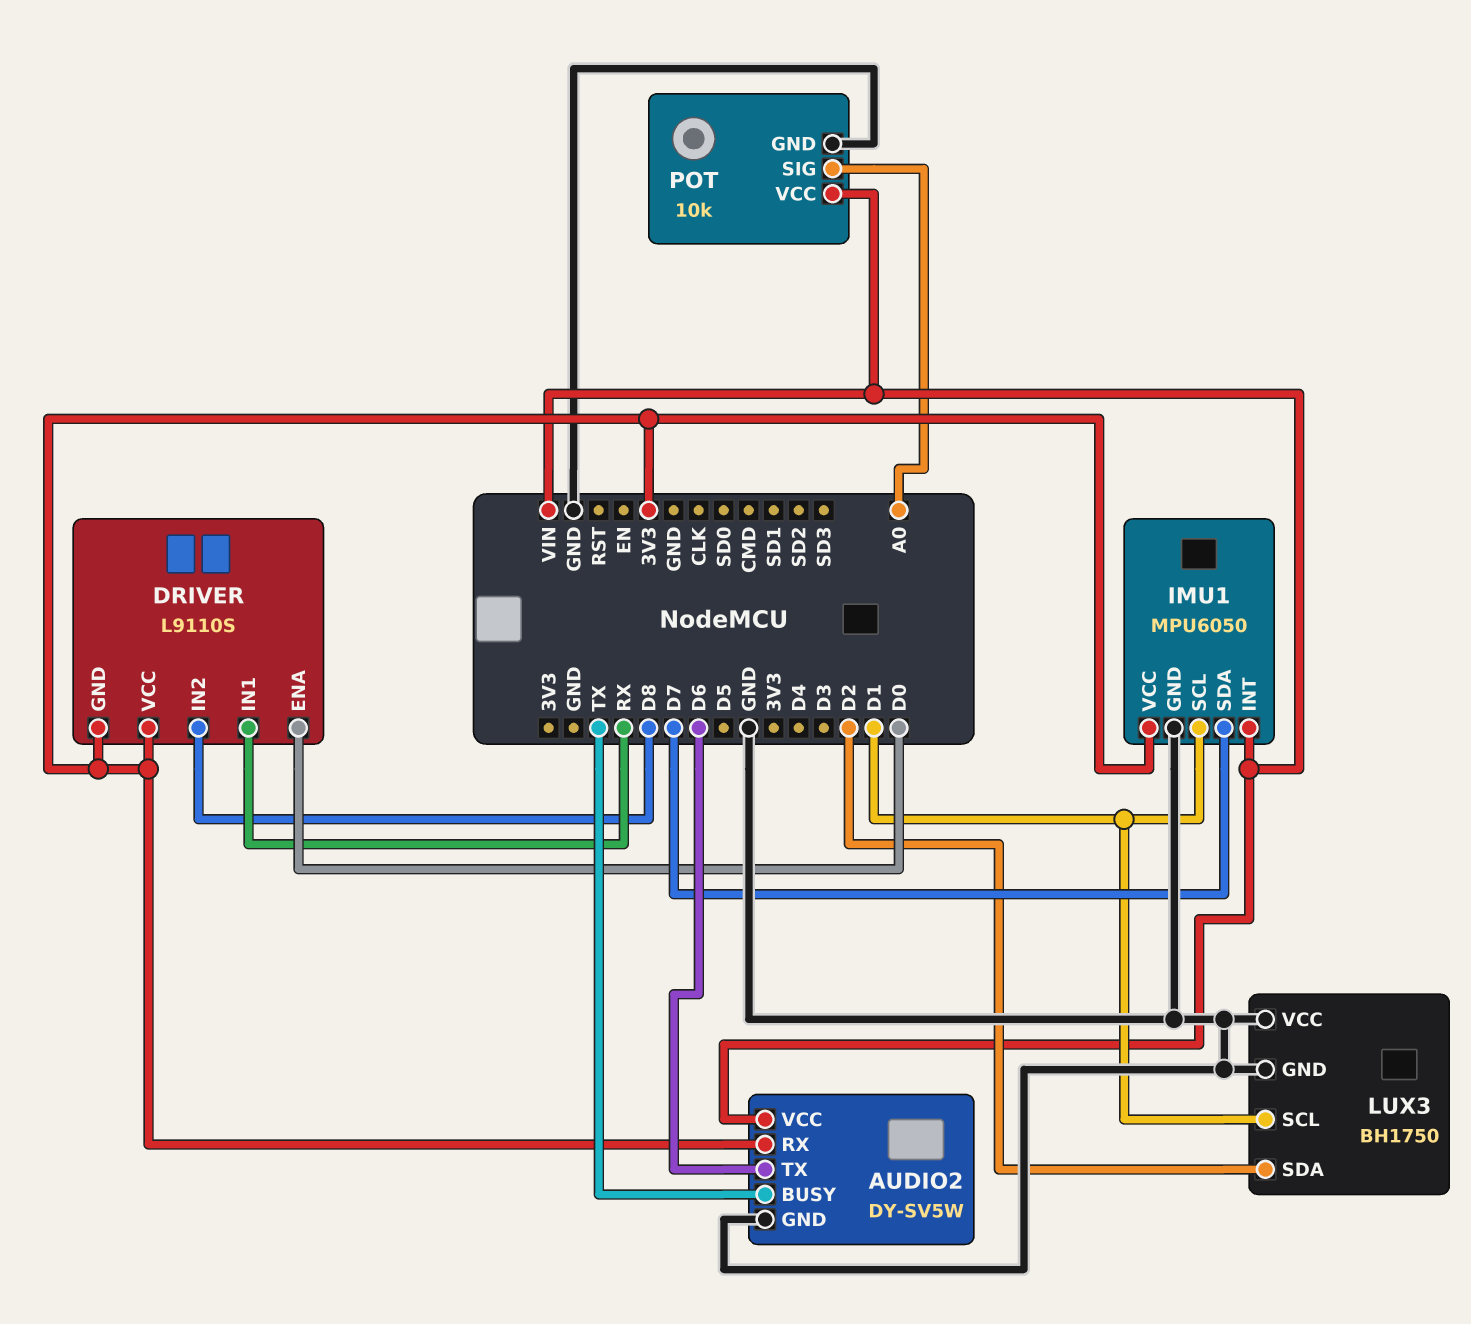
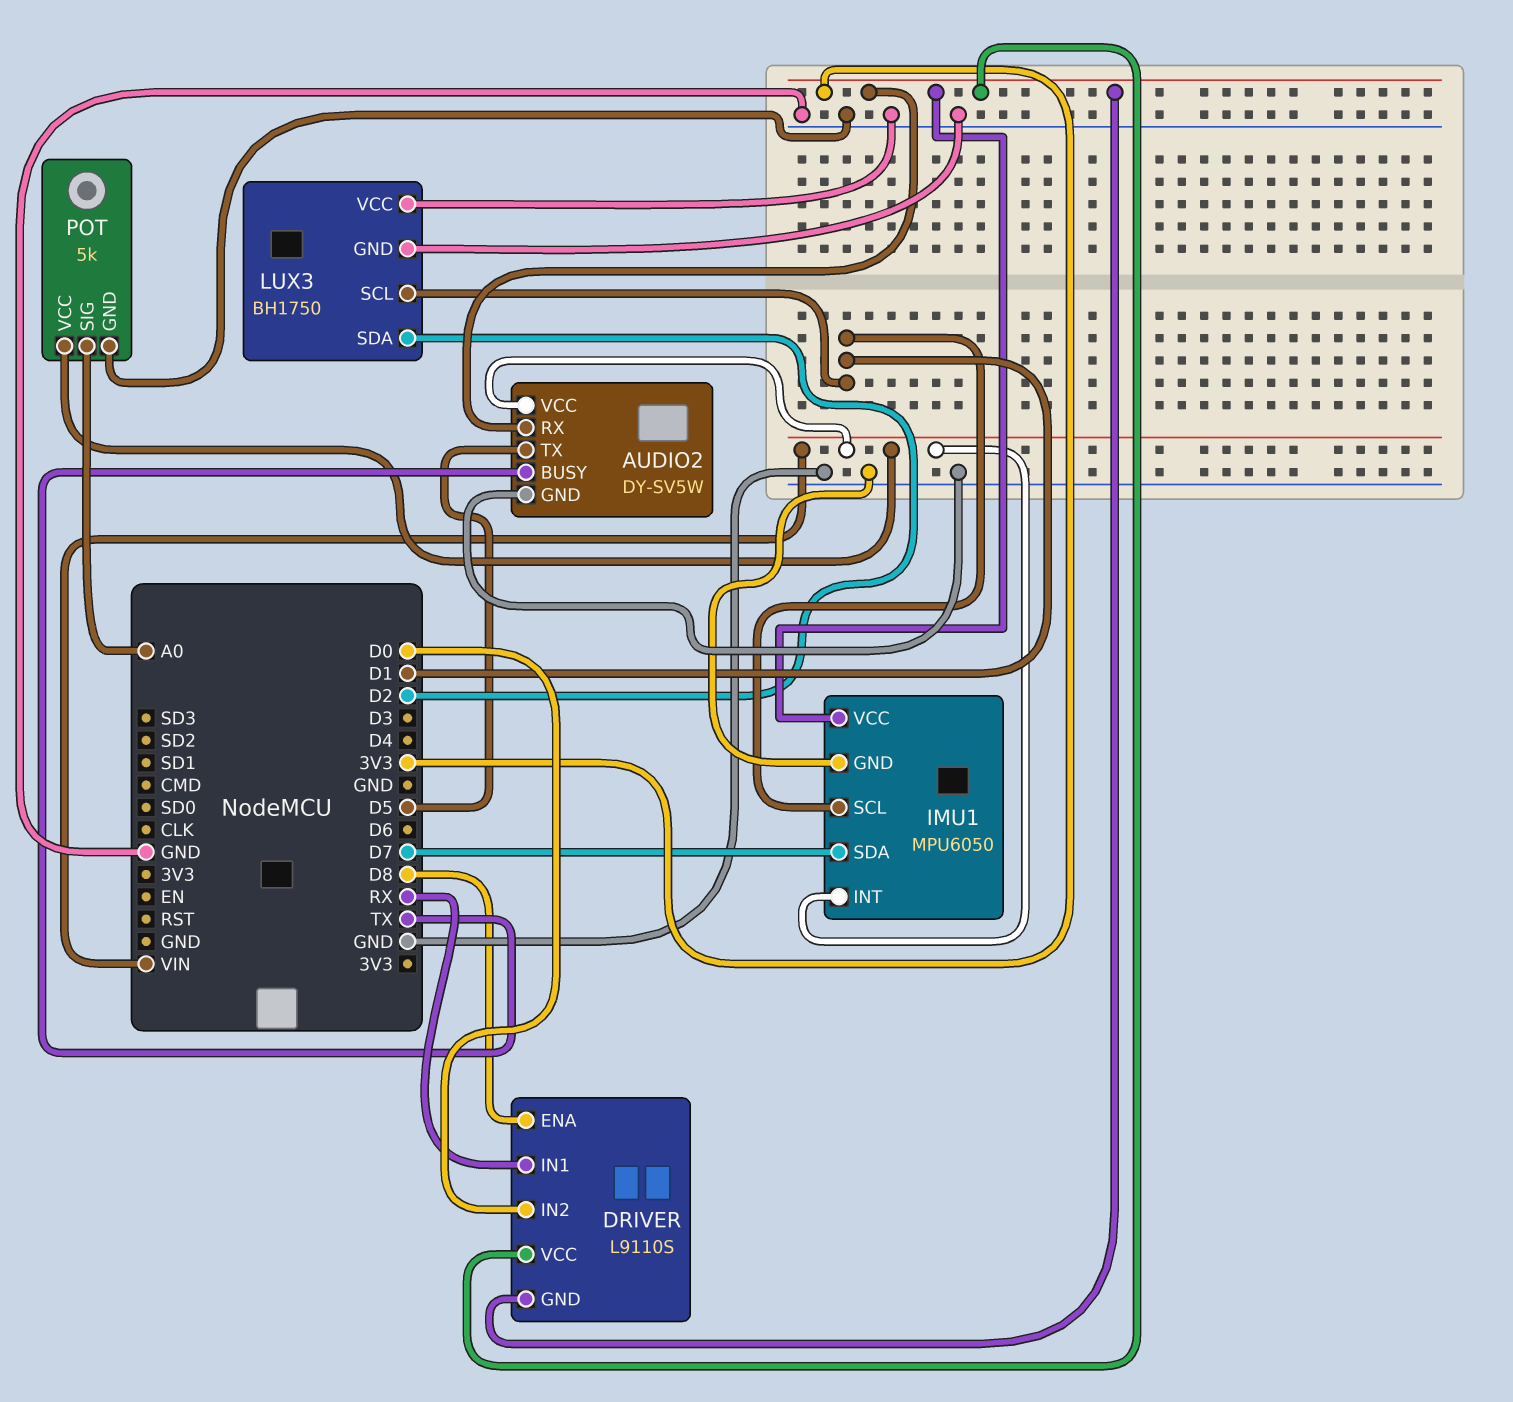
AUDIO2 pin TX: D6 -> D5
DRIVER pin ENA: D0 -> D8
DRIVER pin IN2: D8 -> D0
POT: 10k -> 5k

